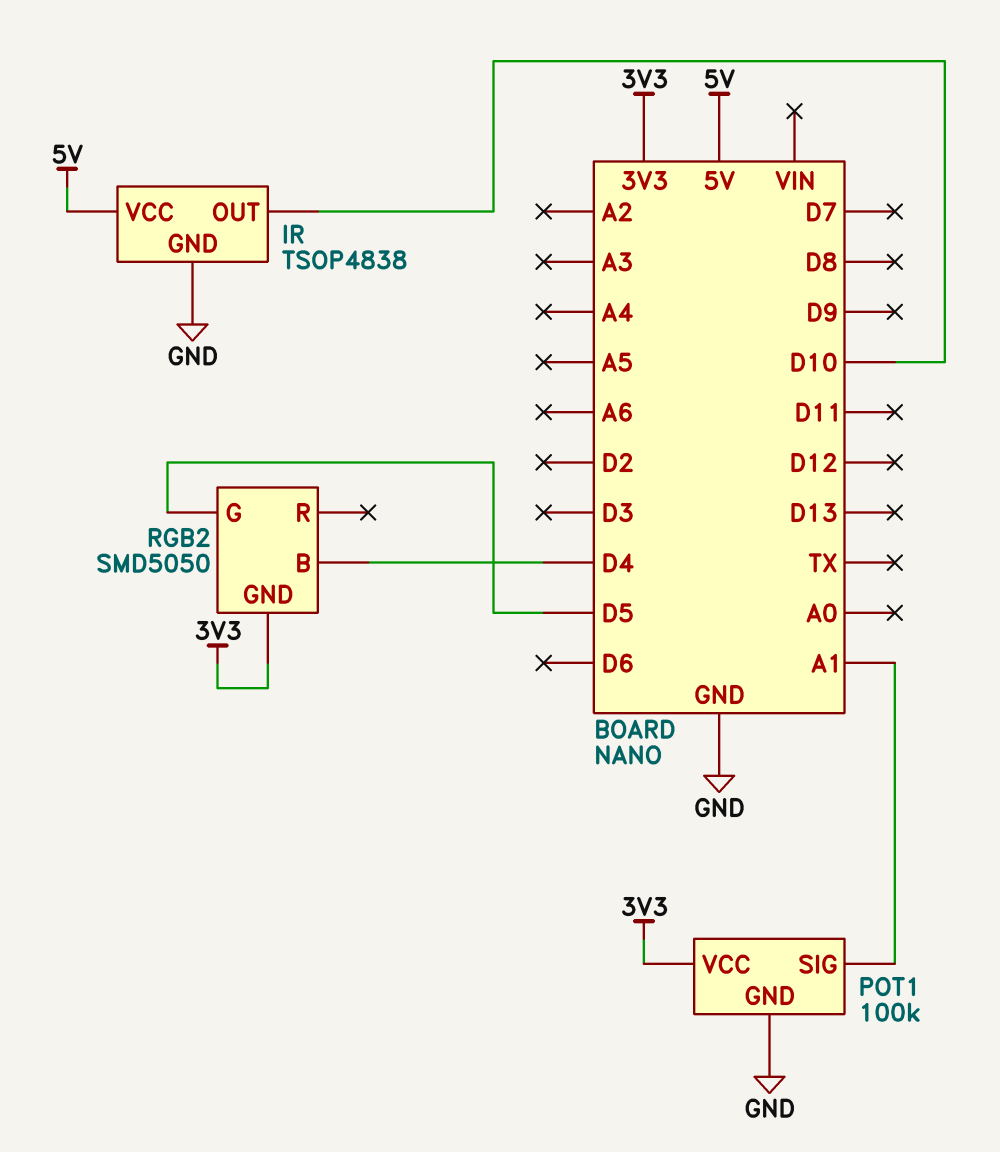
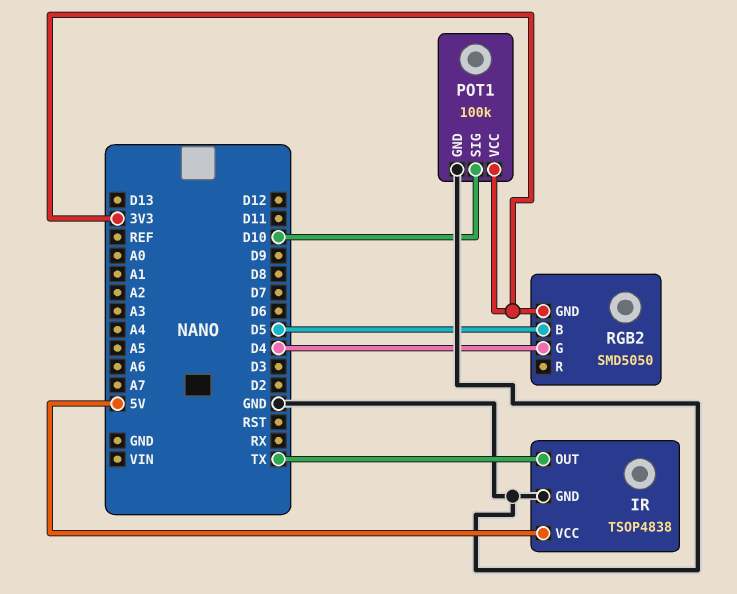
IR pin OUT: D10 -> TX
POT1 pin SIG: A1 -> D10
RGB2 pin B: D4 -> D5
RGB2 pin G: D5 -> D4

